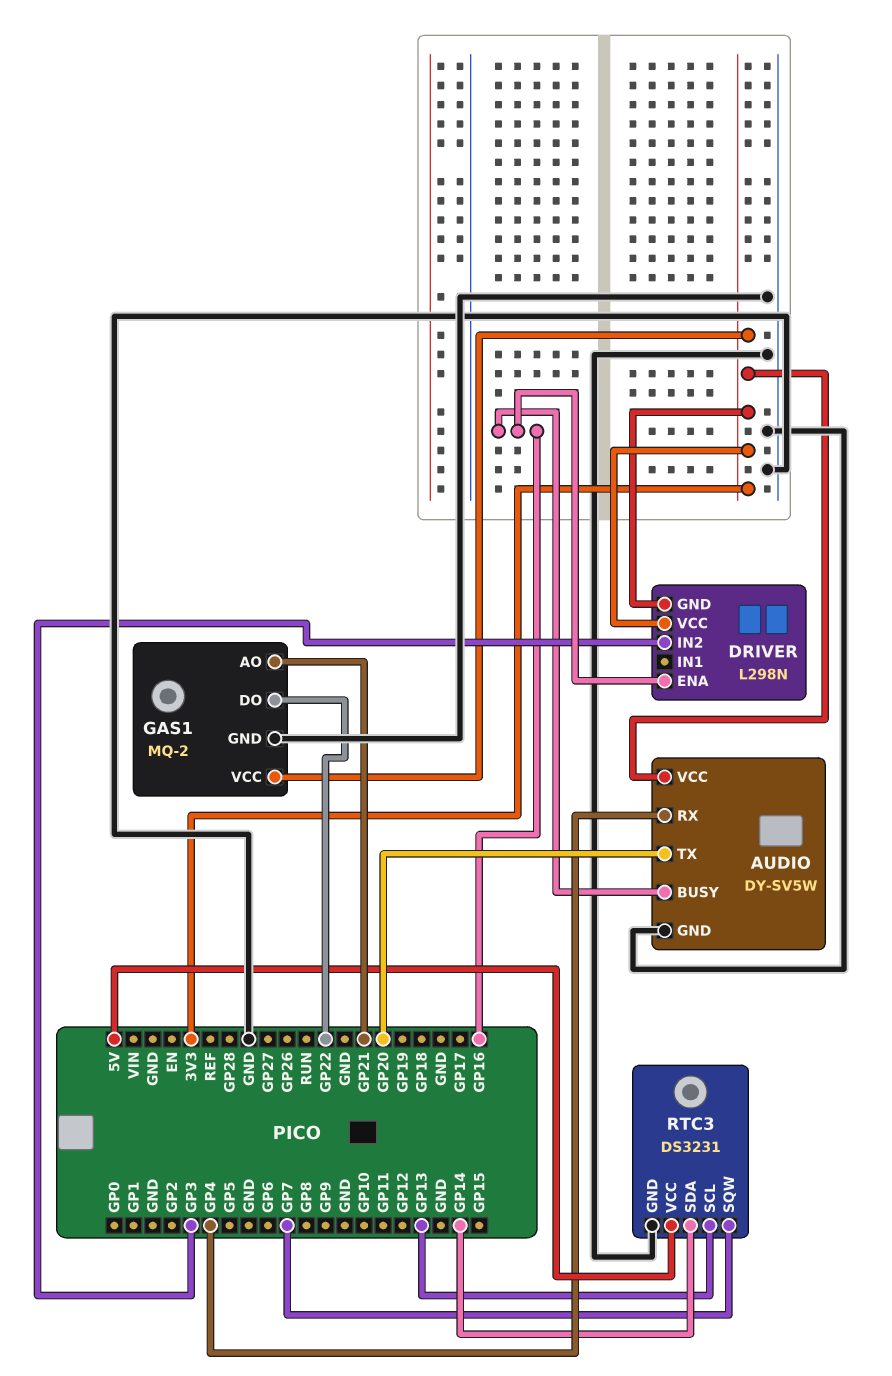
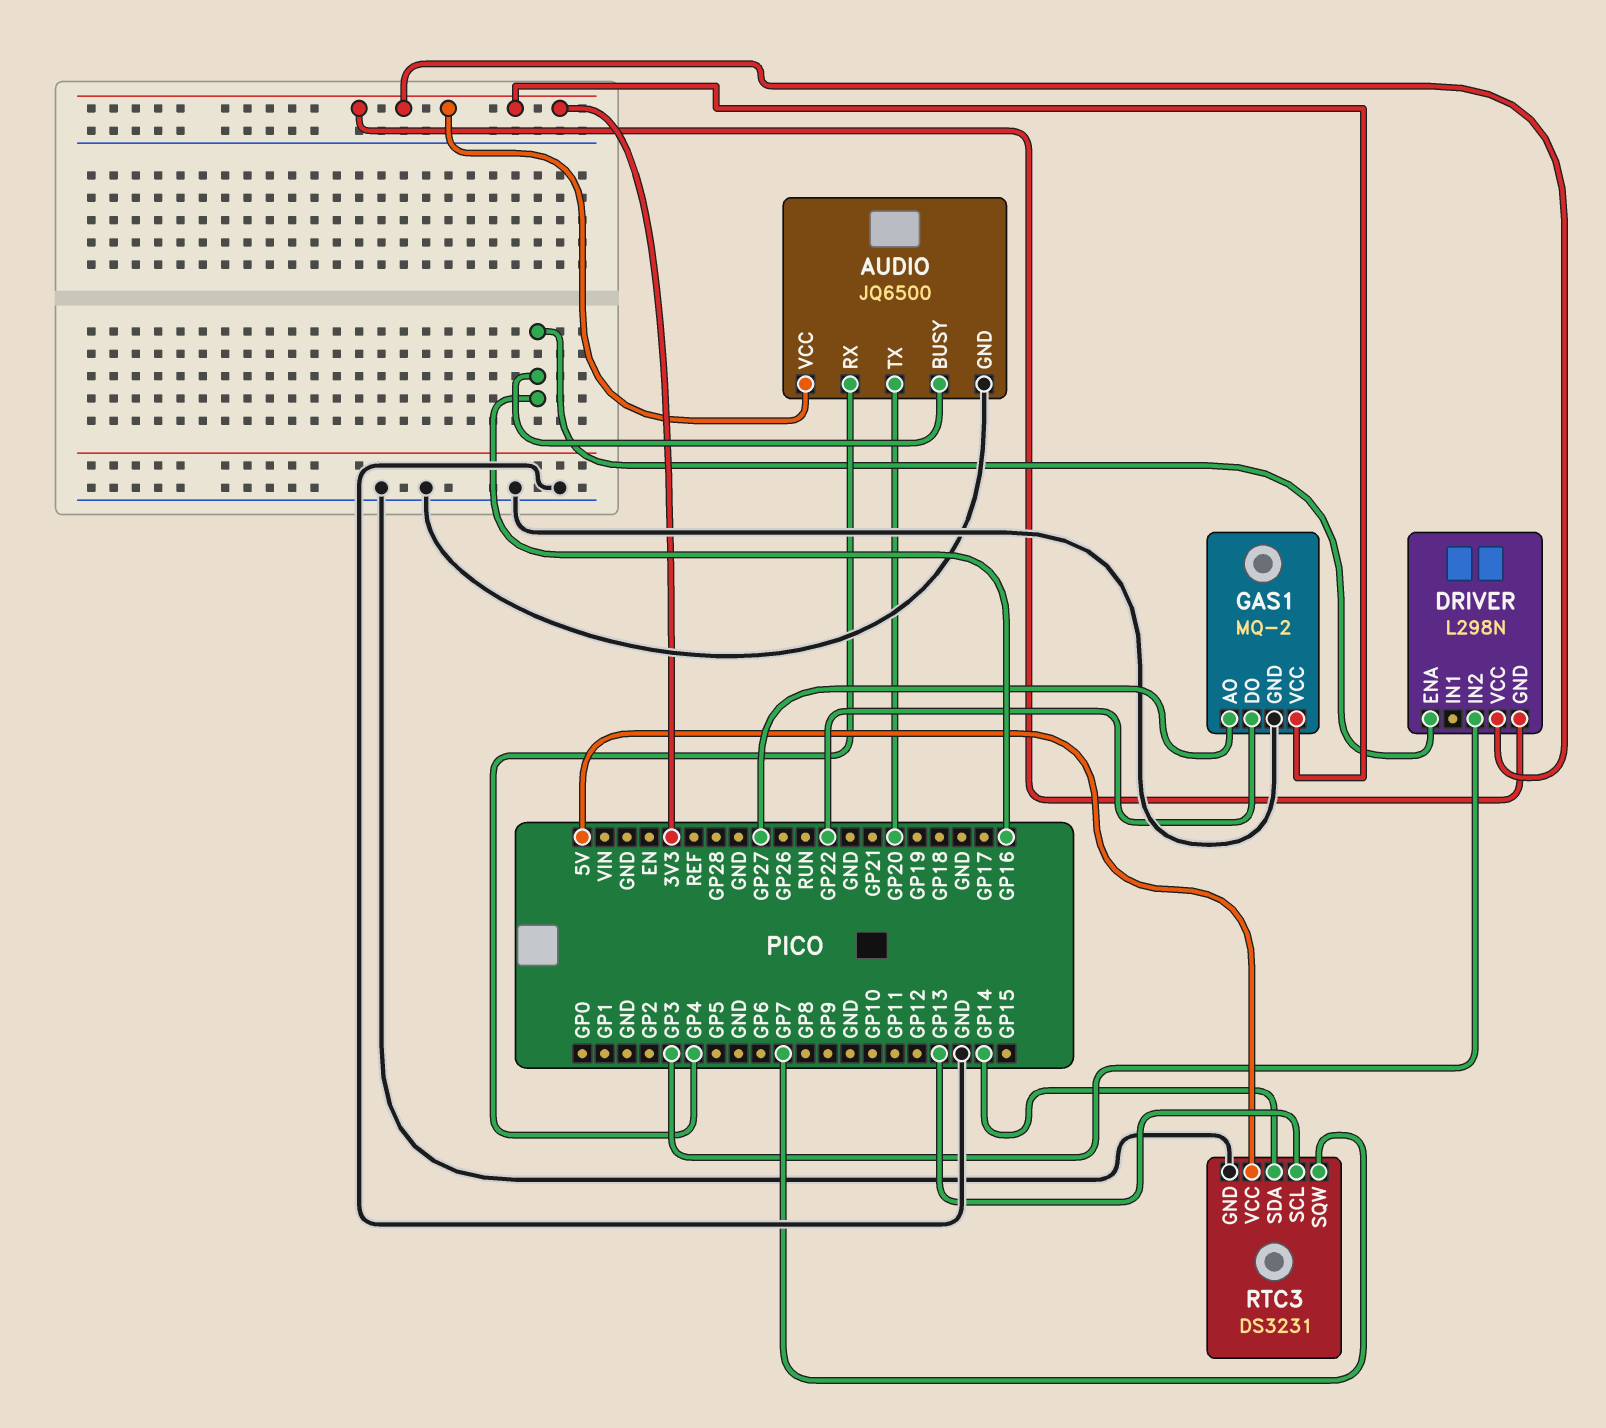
AUDIO: DY-SV5W -> JQ6500
GAS1 pin AO: GP21 -> GP27

